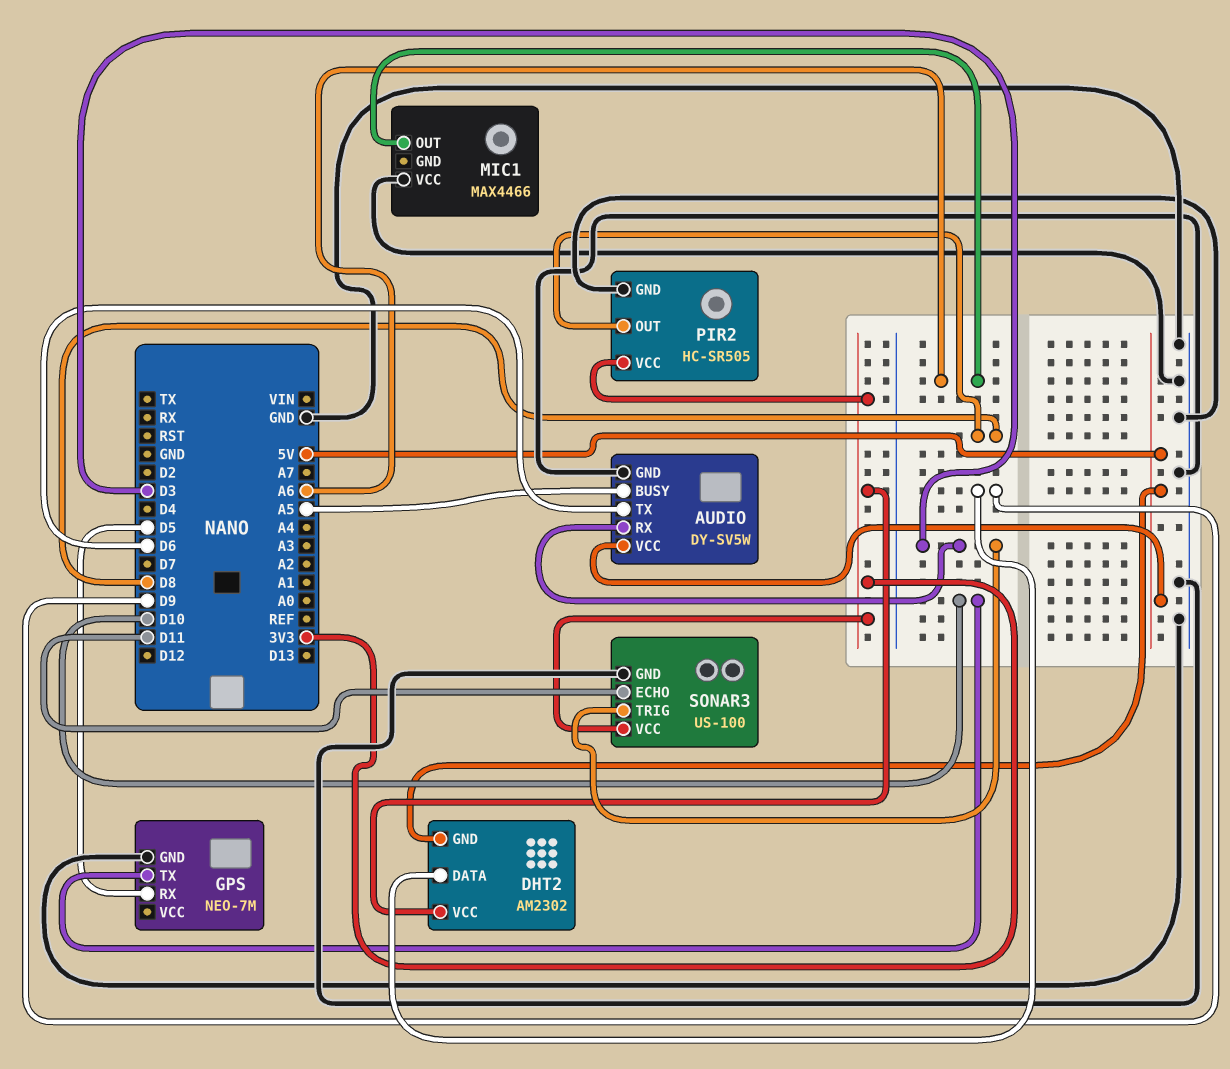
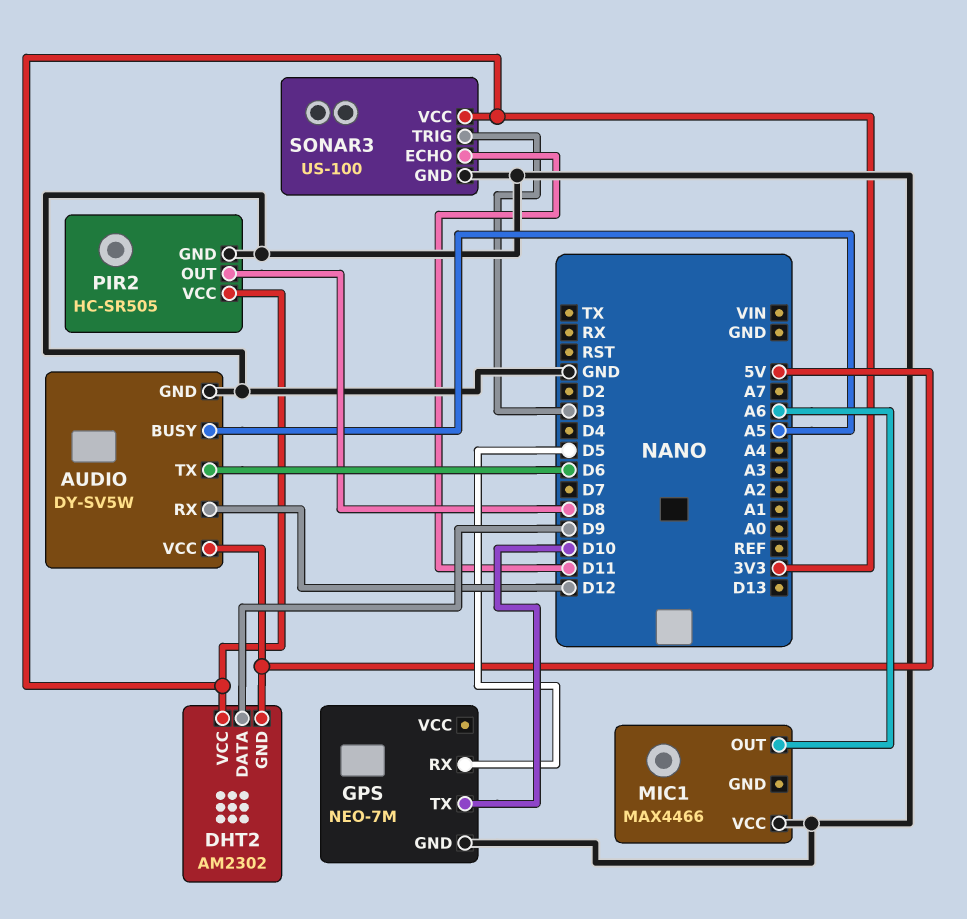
AUDIO pin RX: D3 -> D12

